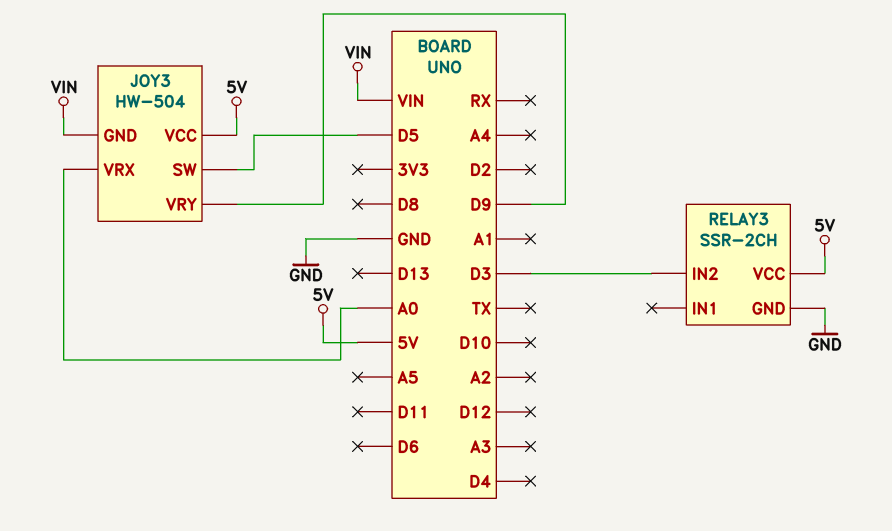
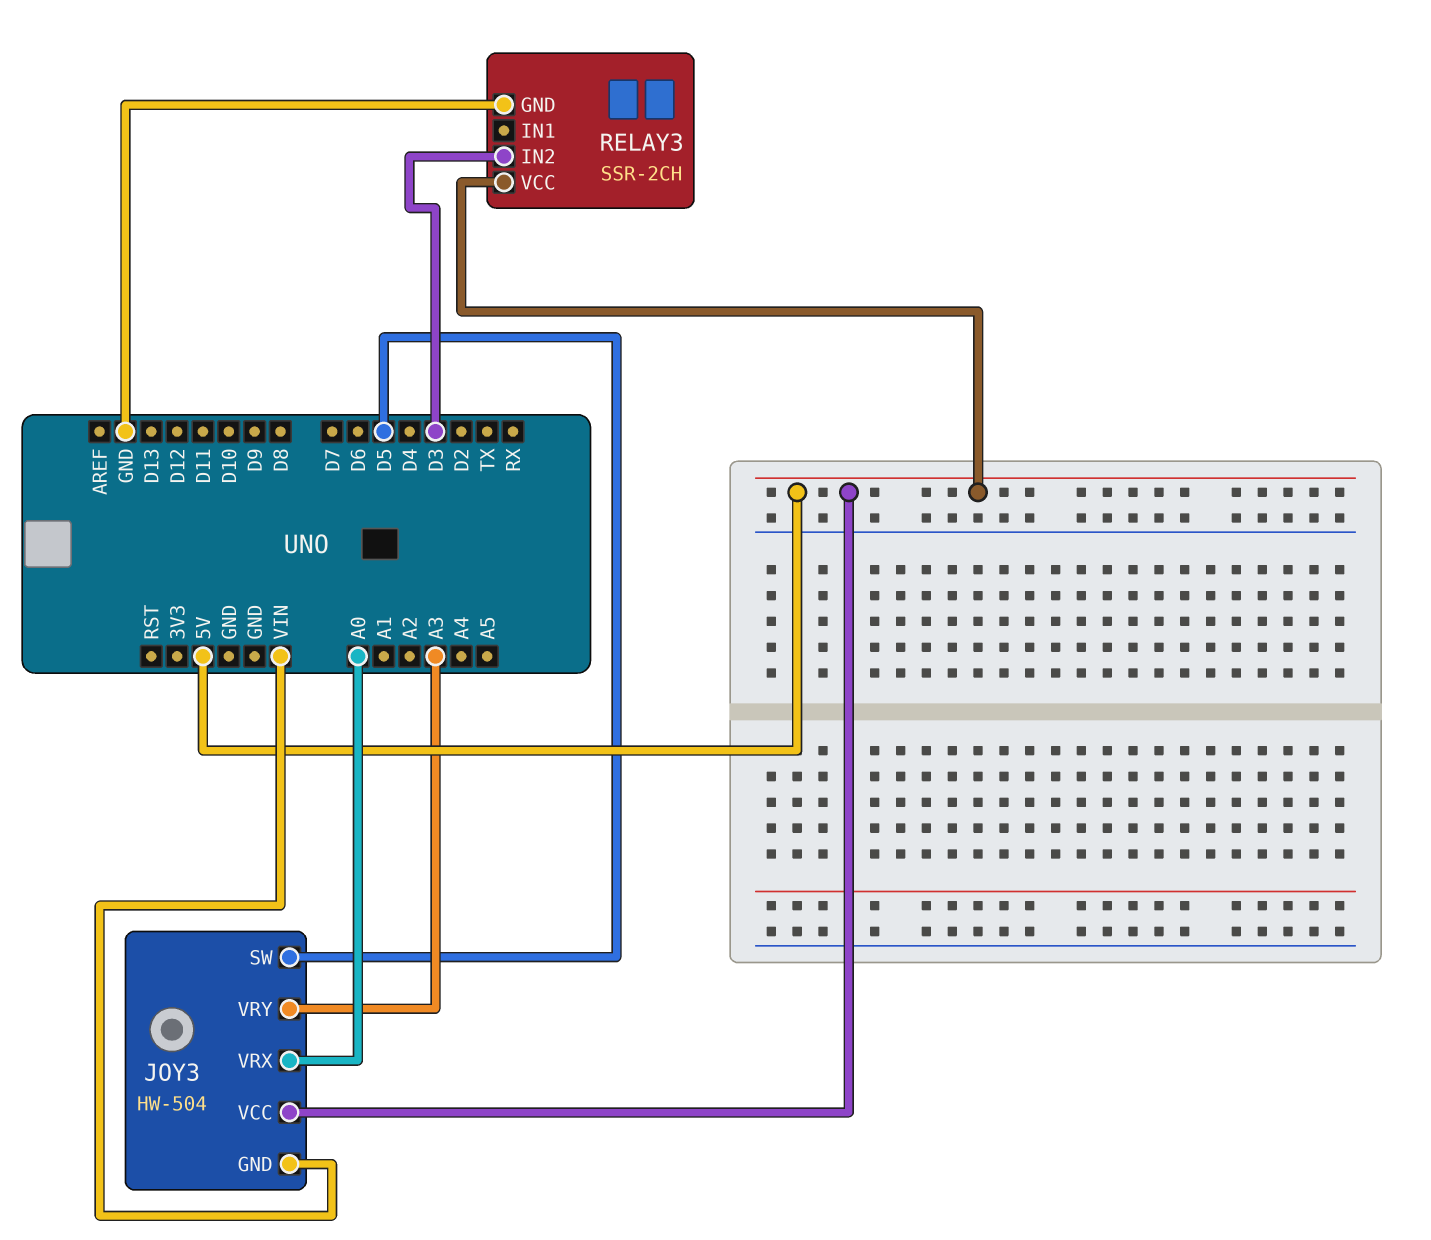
JOY3 pin VRY: D9 -> A3

